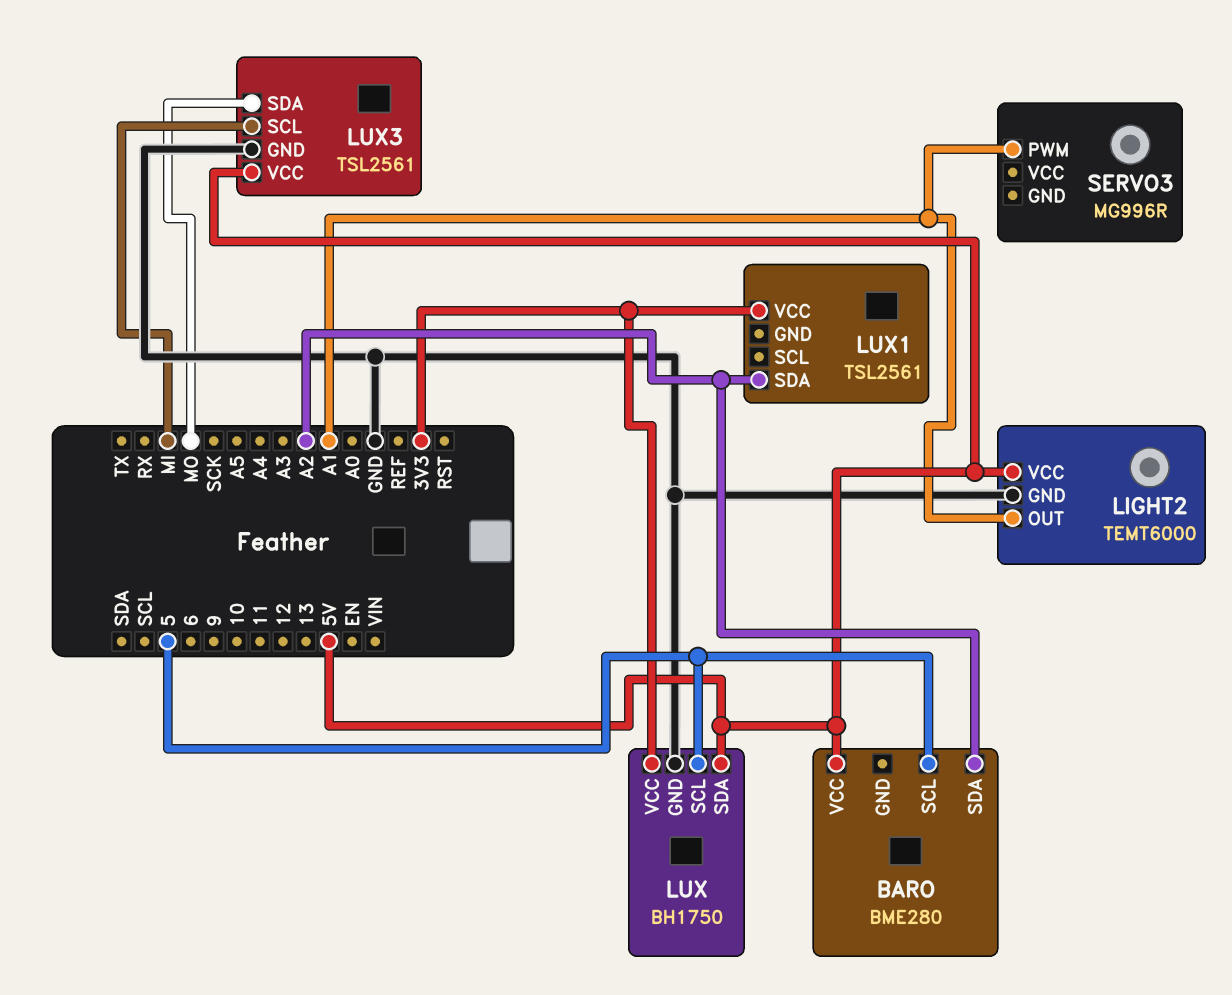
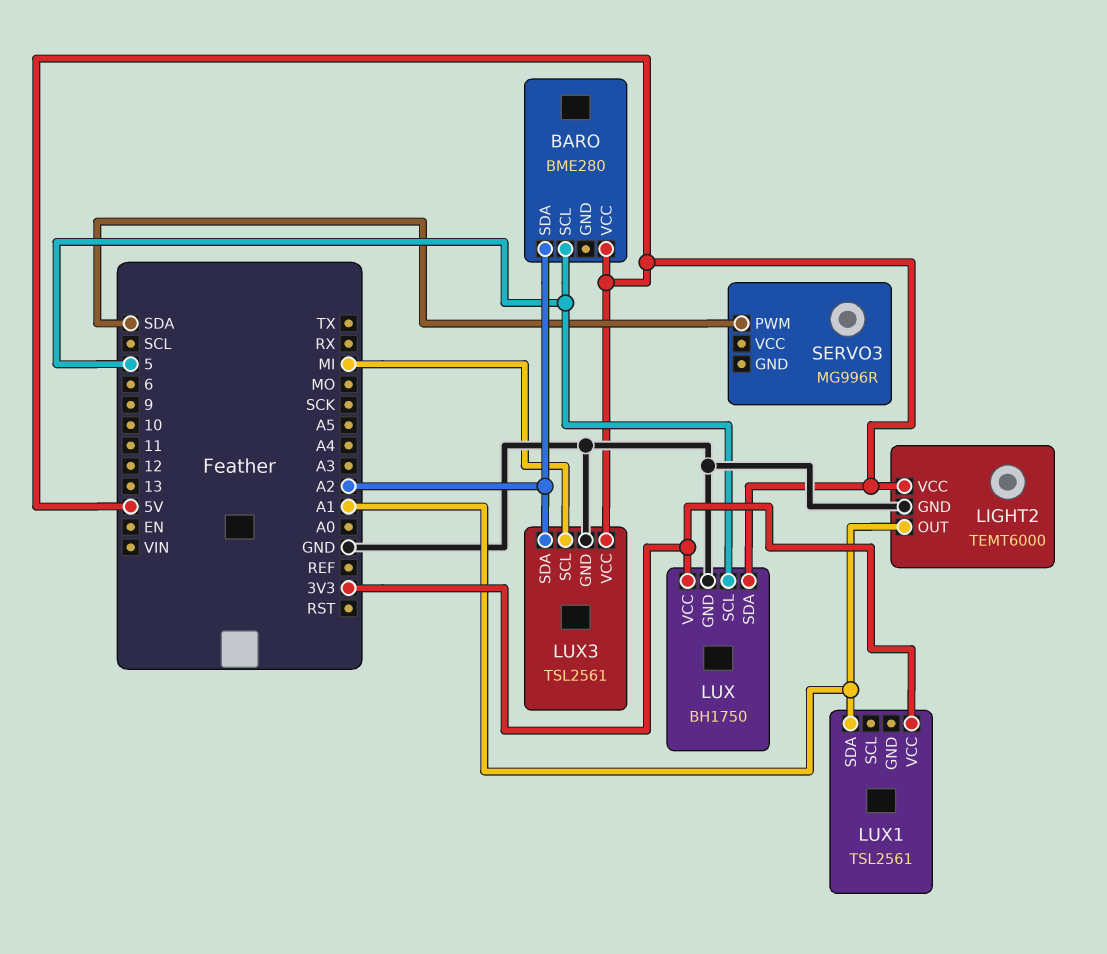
LUX1 pin SDA: A2 -> A1
LUX3 pin SDA: MO -> A2
SERVO3 pin PWM: A1 -> SDA

